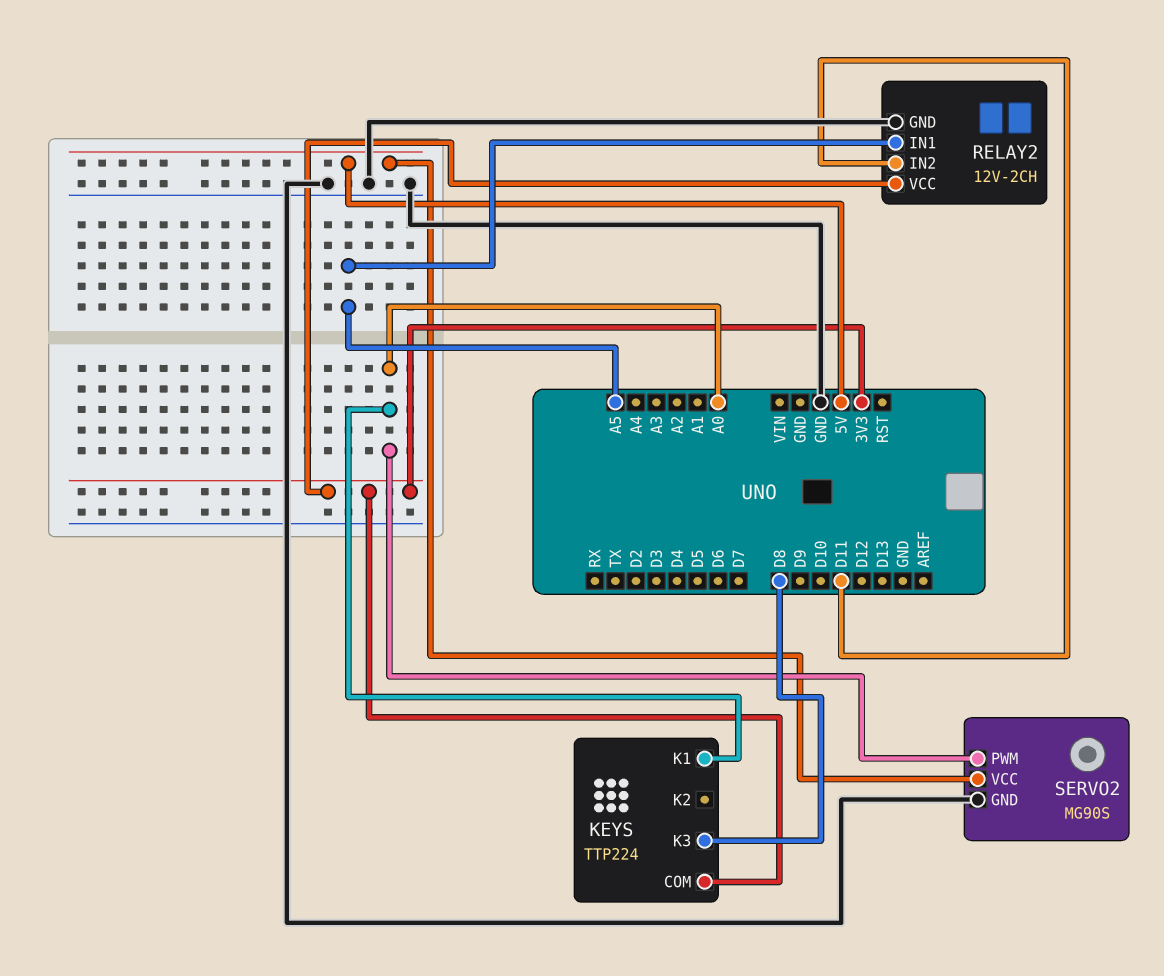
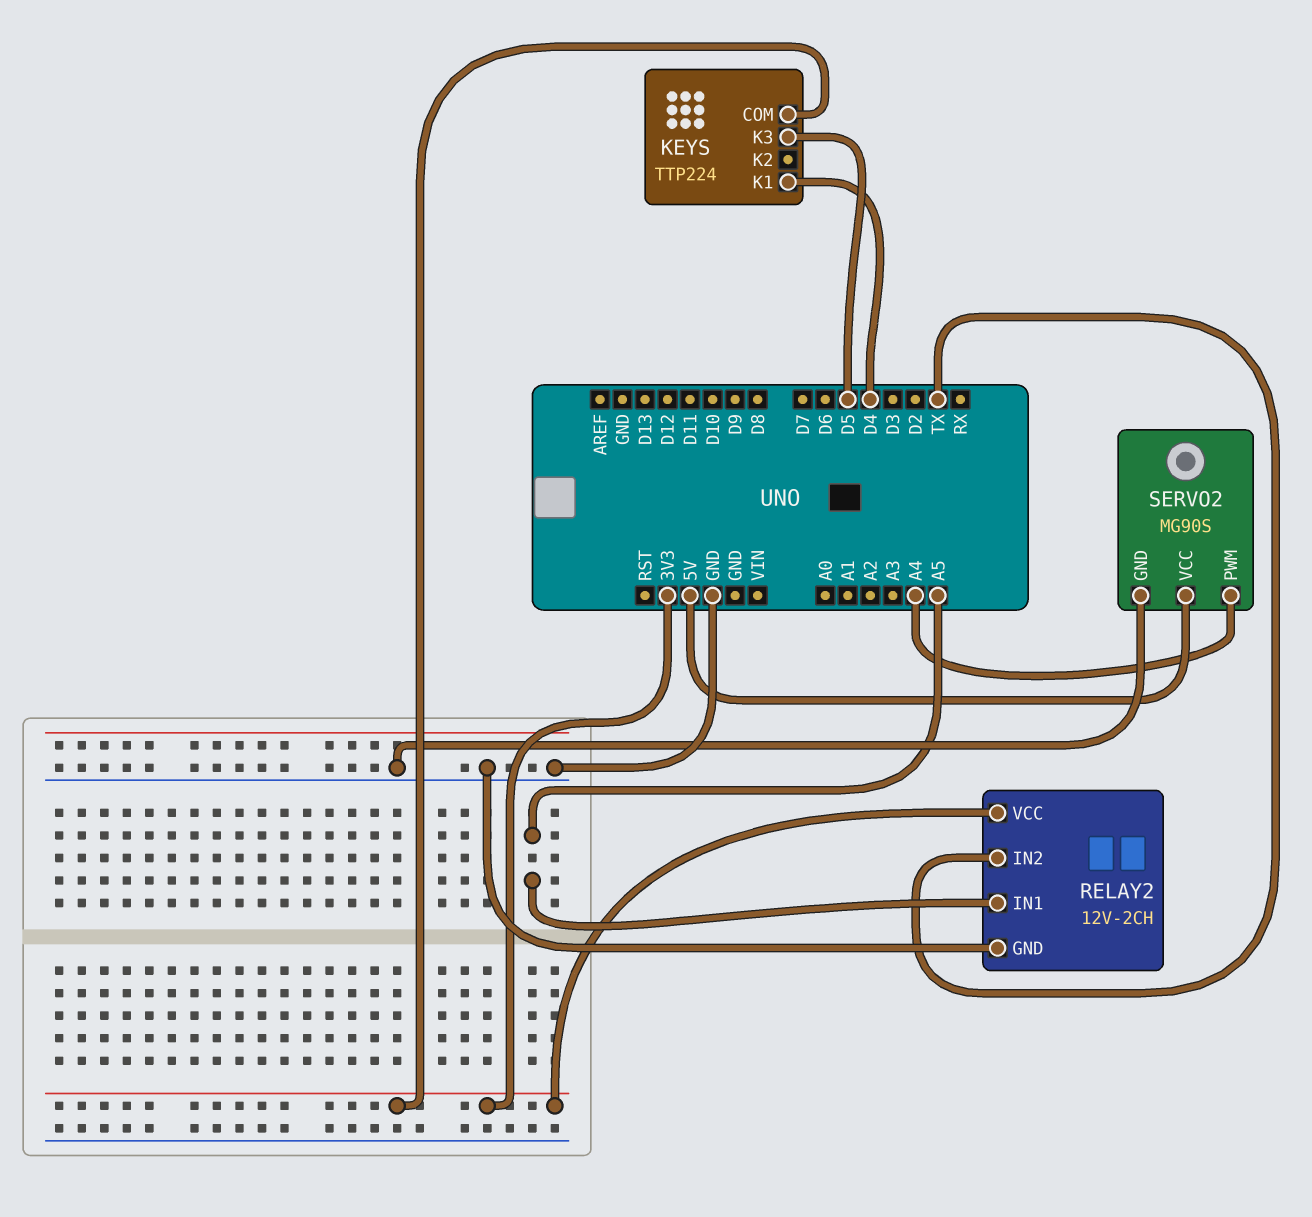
KEYS pin K1: A0 -> D4
KEYS pin K3: D8 -> D5
RELAY2 pin IN2: D11 -> TX
SERVO2 pin PWM: A0 -> A4

